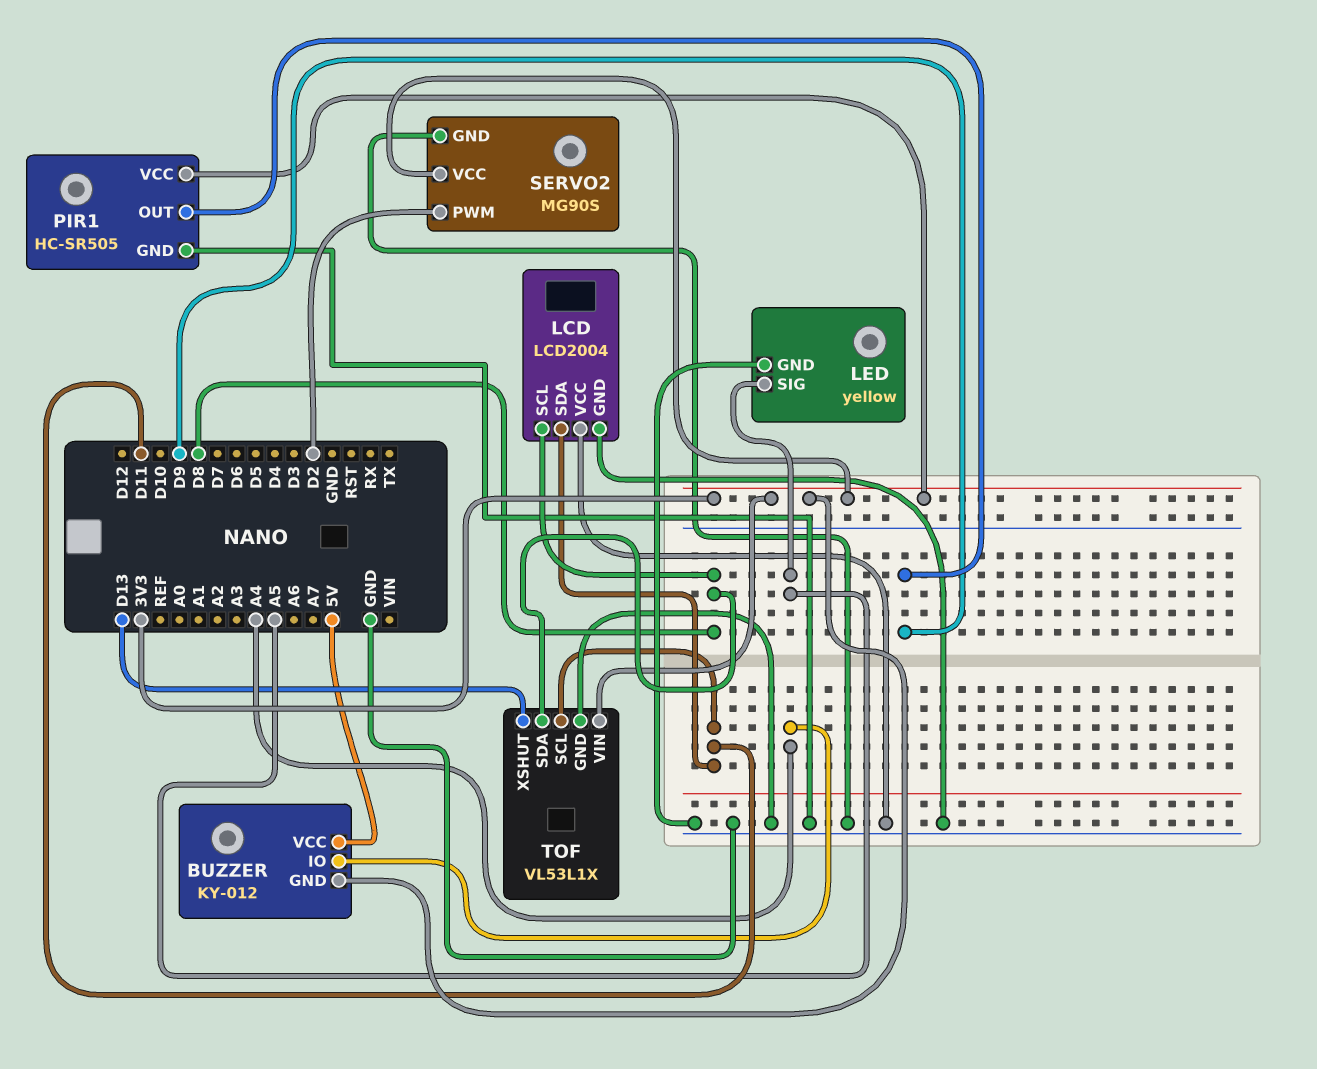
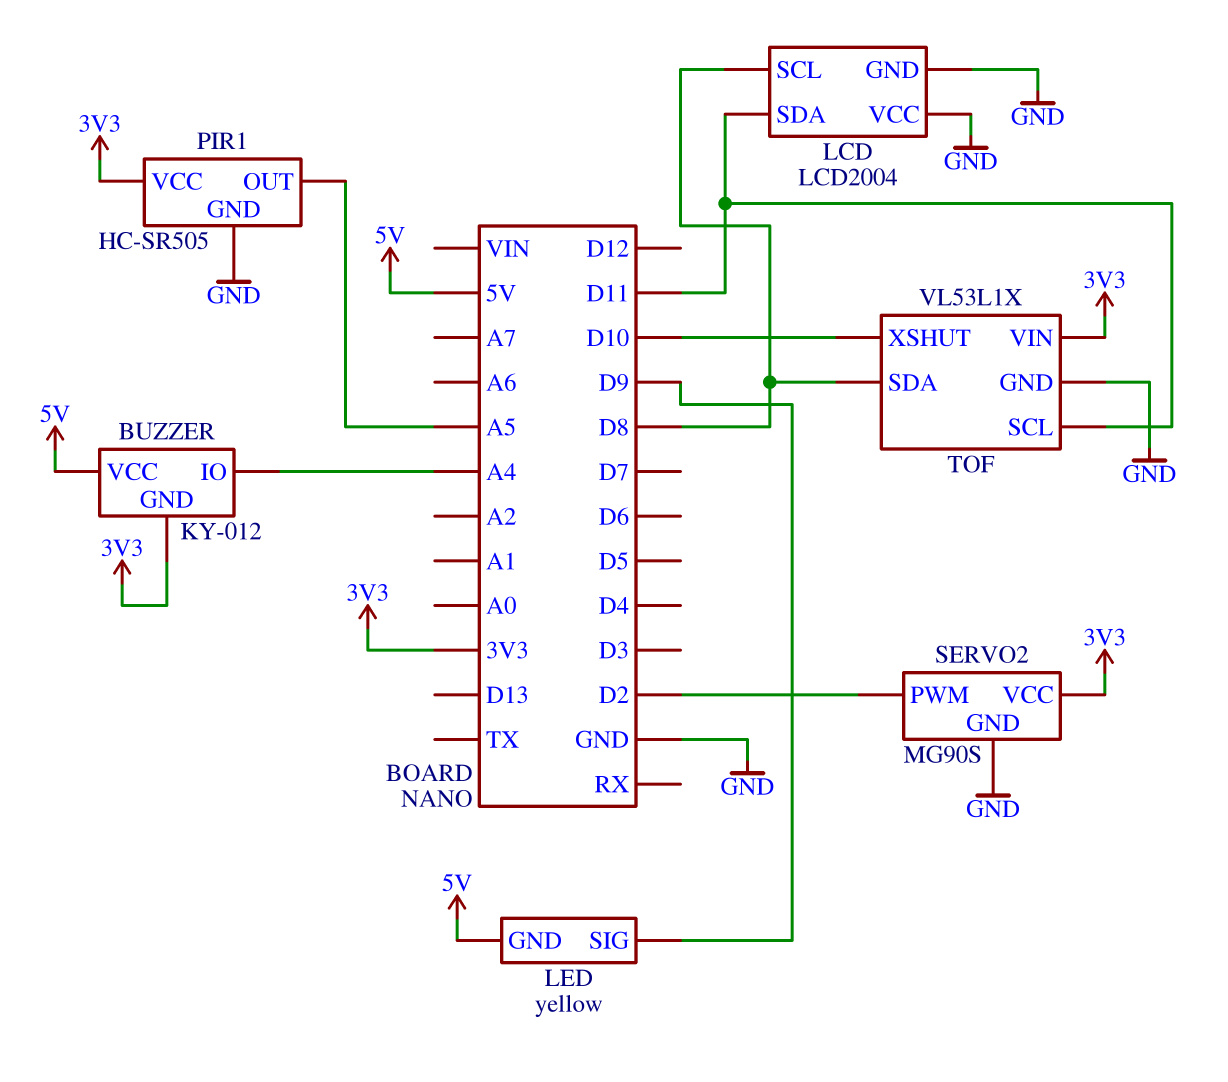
LED pin GND: GND -> 5V
LED pin SIG: A5 -> D9
PIR1 pin OUT: D9 -> A5
TOF pin XSHUT: D13 -> D10

